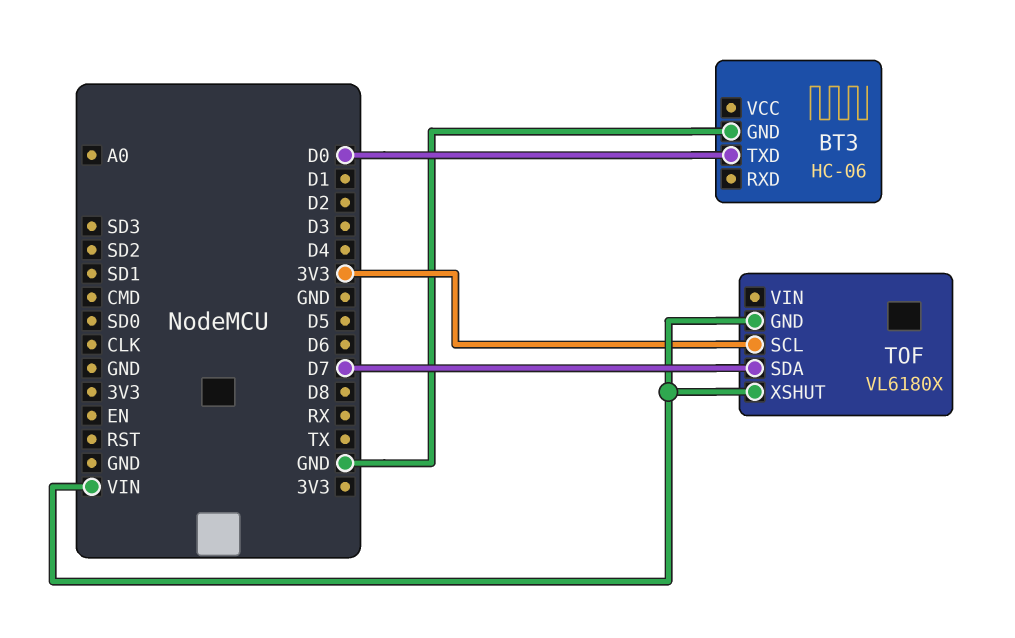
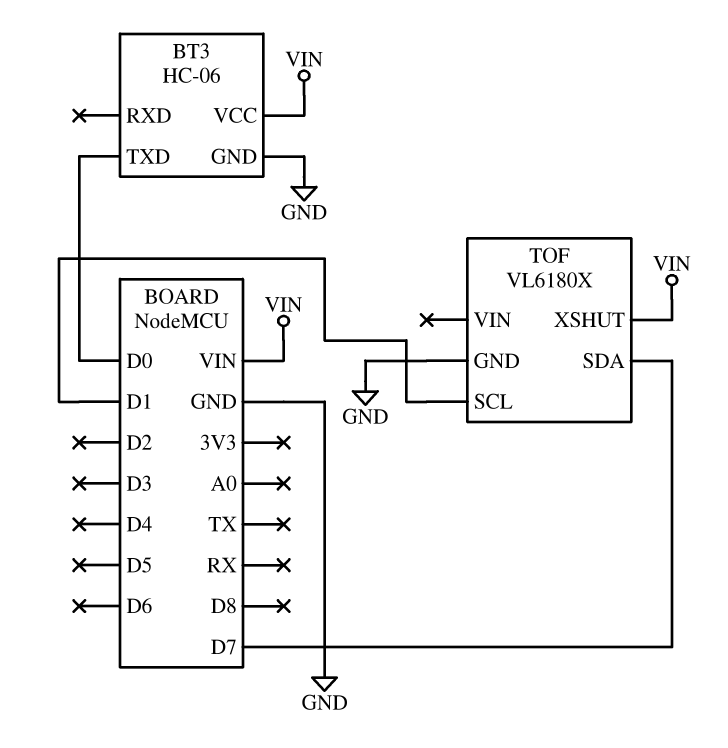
BT3 pin VCC: none -> VIN
TOF pin GND: VIN -> GND
TOF pin SCL: 3V3 -> D1

